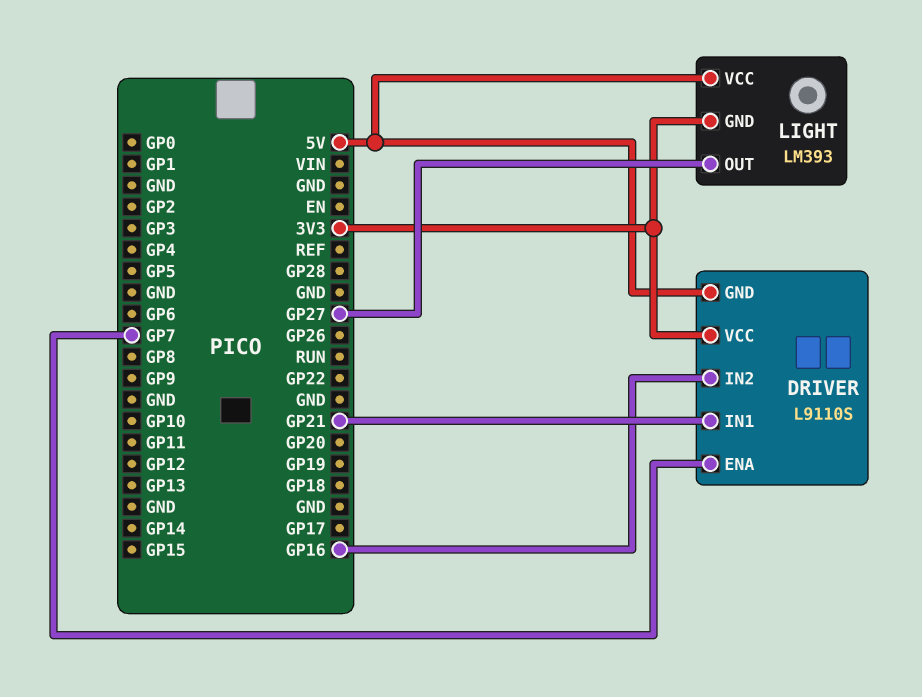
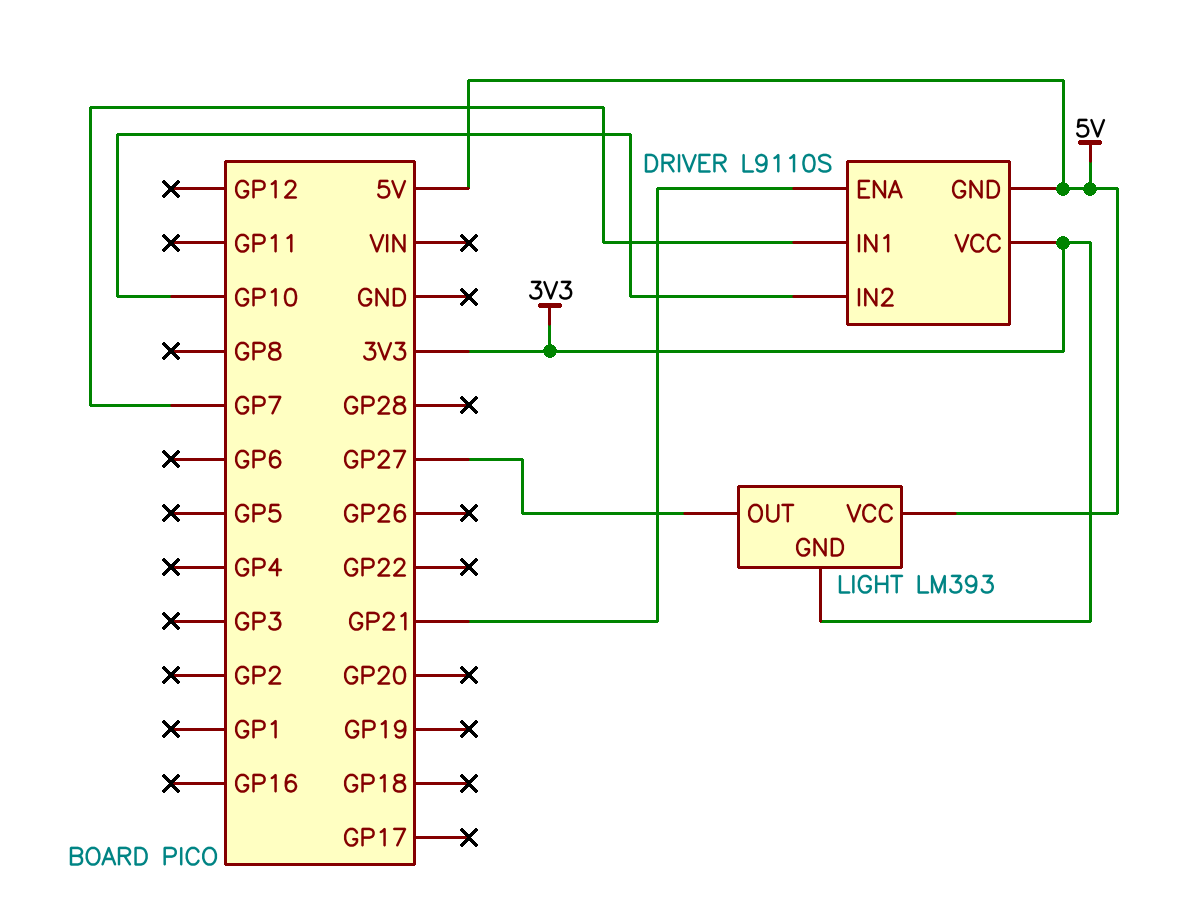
DRIVER pin ENA: GP7 -> GP21
DRIVER pin IN1: GP21 -> GP7
DRIVER pin IN2: GP16 -> GP10

